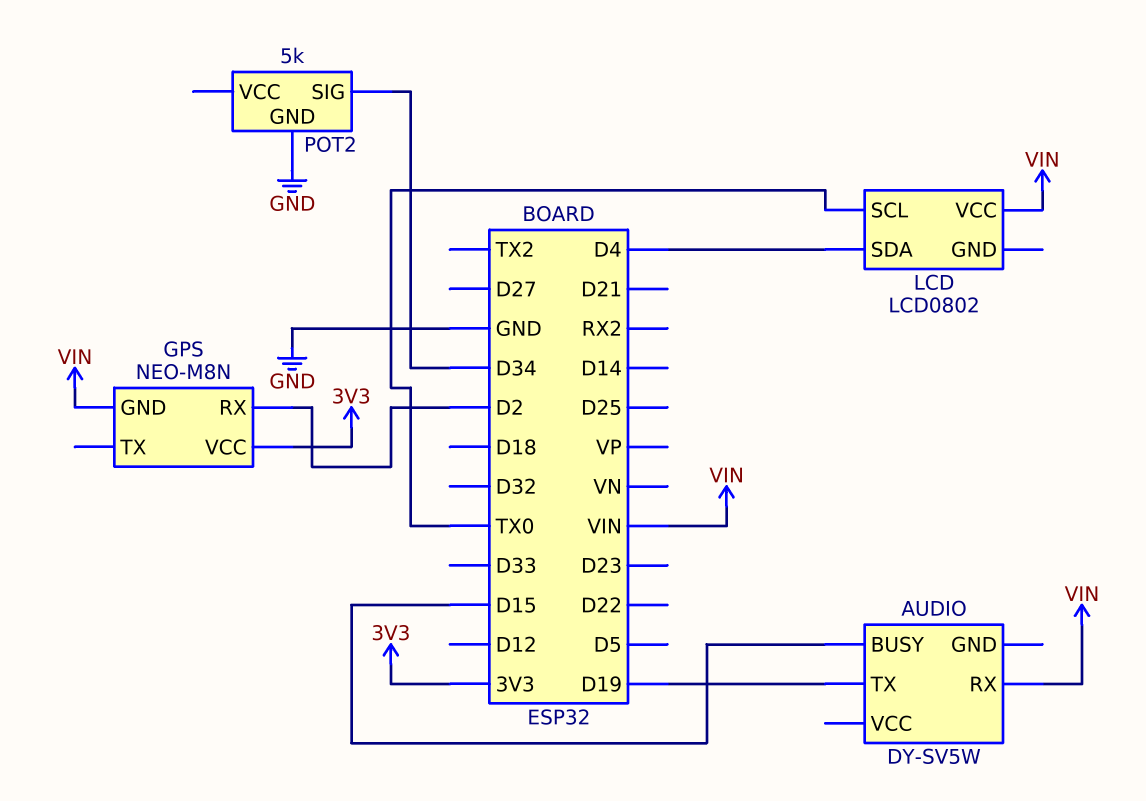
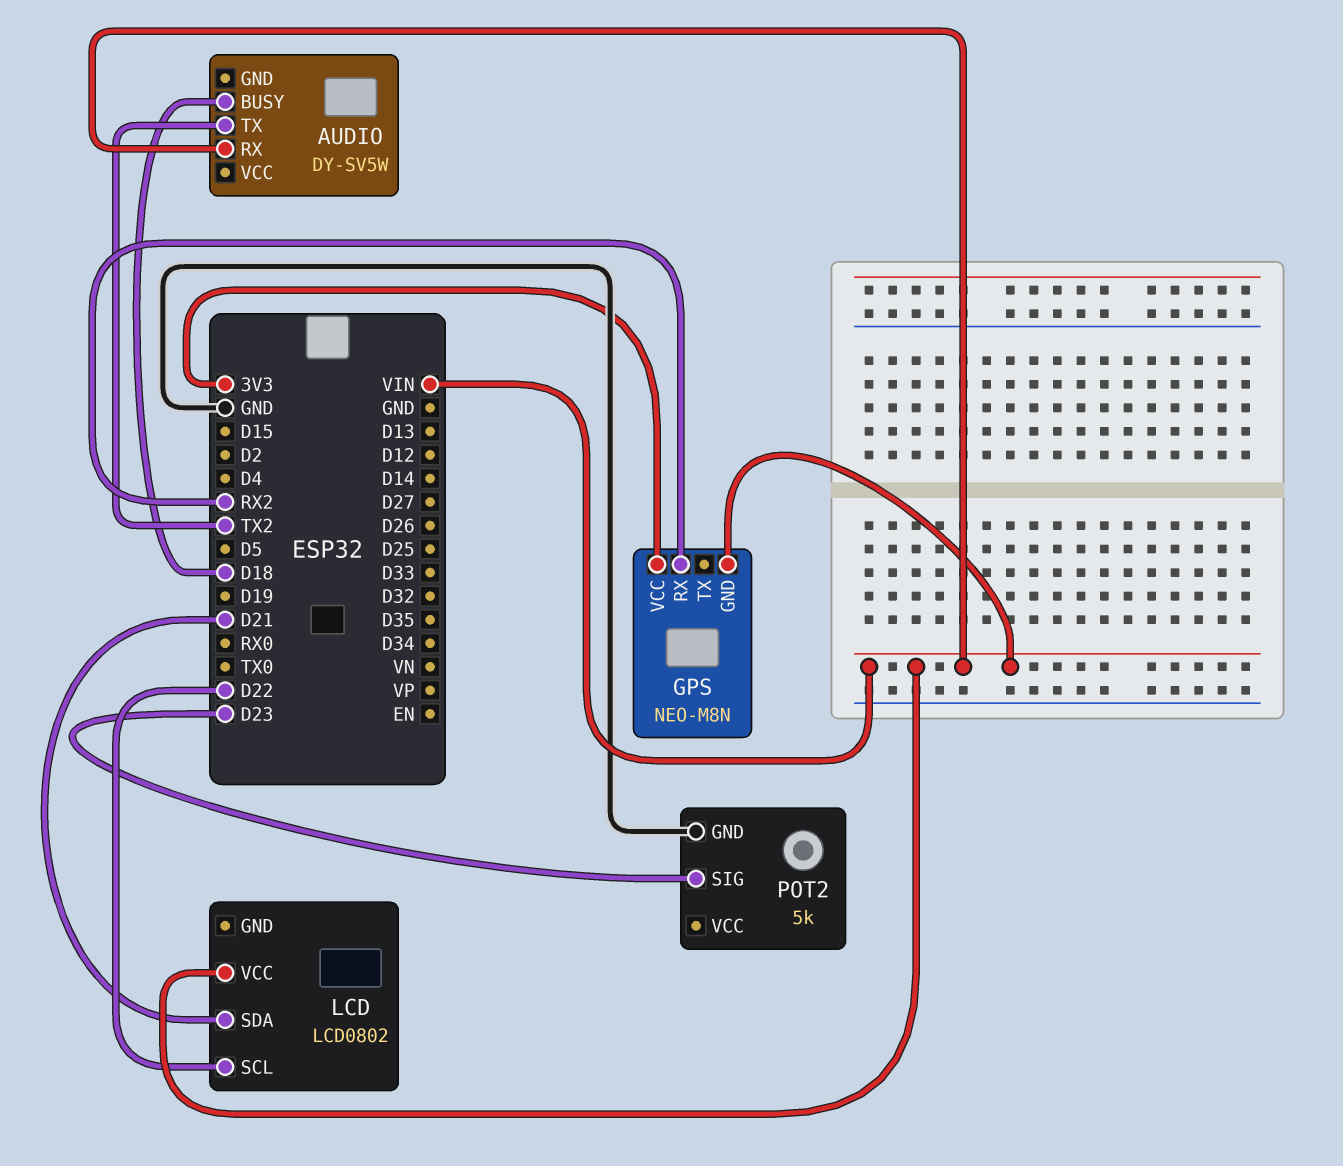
AUDIO pin BUSY: D15 -> D18
AUDIO pin TX: D19 -> TX2
GPS pin RX: D2 -> RX2
LCD pin SCL: TX0 -> D22
LCD pin SDA: D4 -> D21
POT2 pin SIG: D34 -> D23

